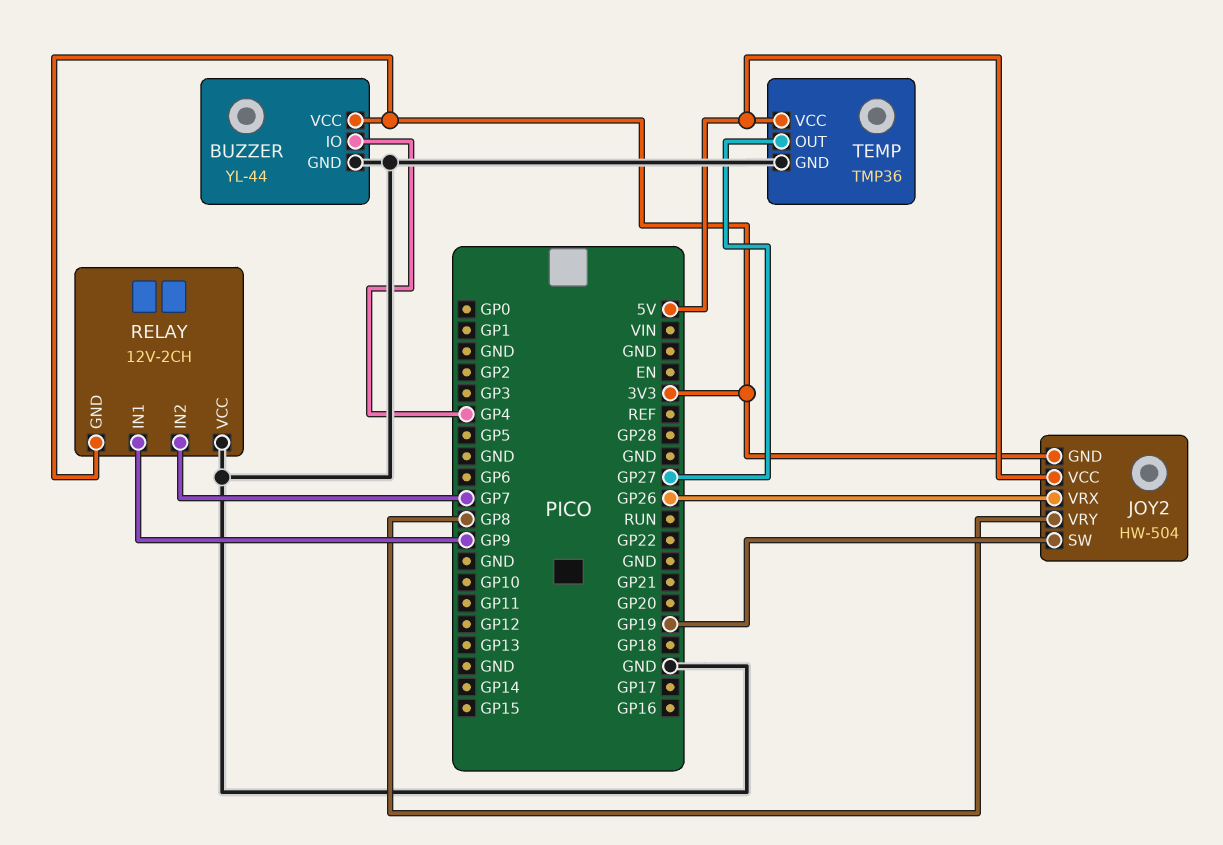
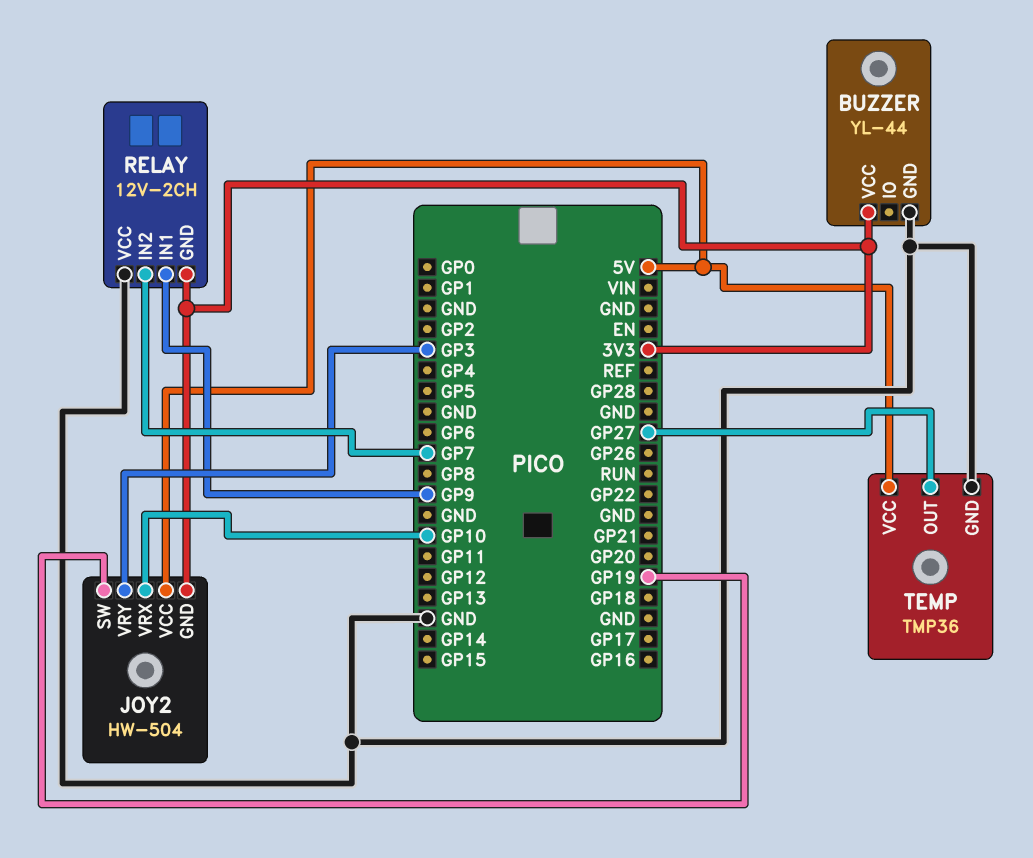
BUZZER pin IO: GP4 -> none
JOY2 pin VRX: GP26 -> GP10
JOY2 pin VRY: GP8 -> GP3

